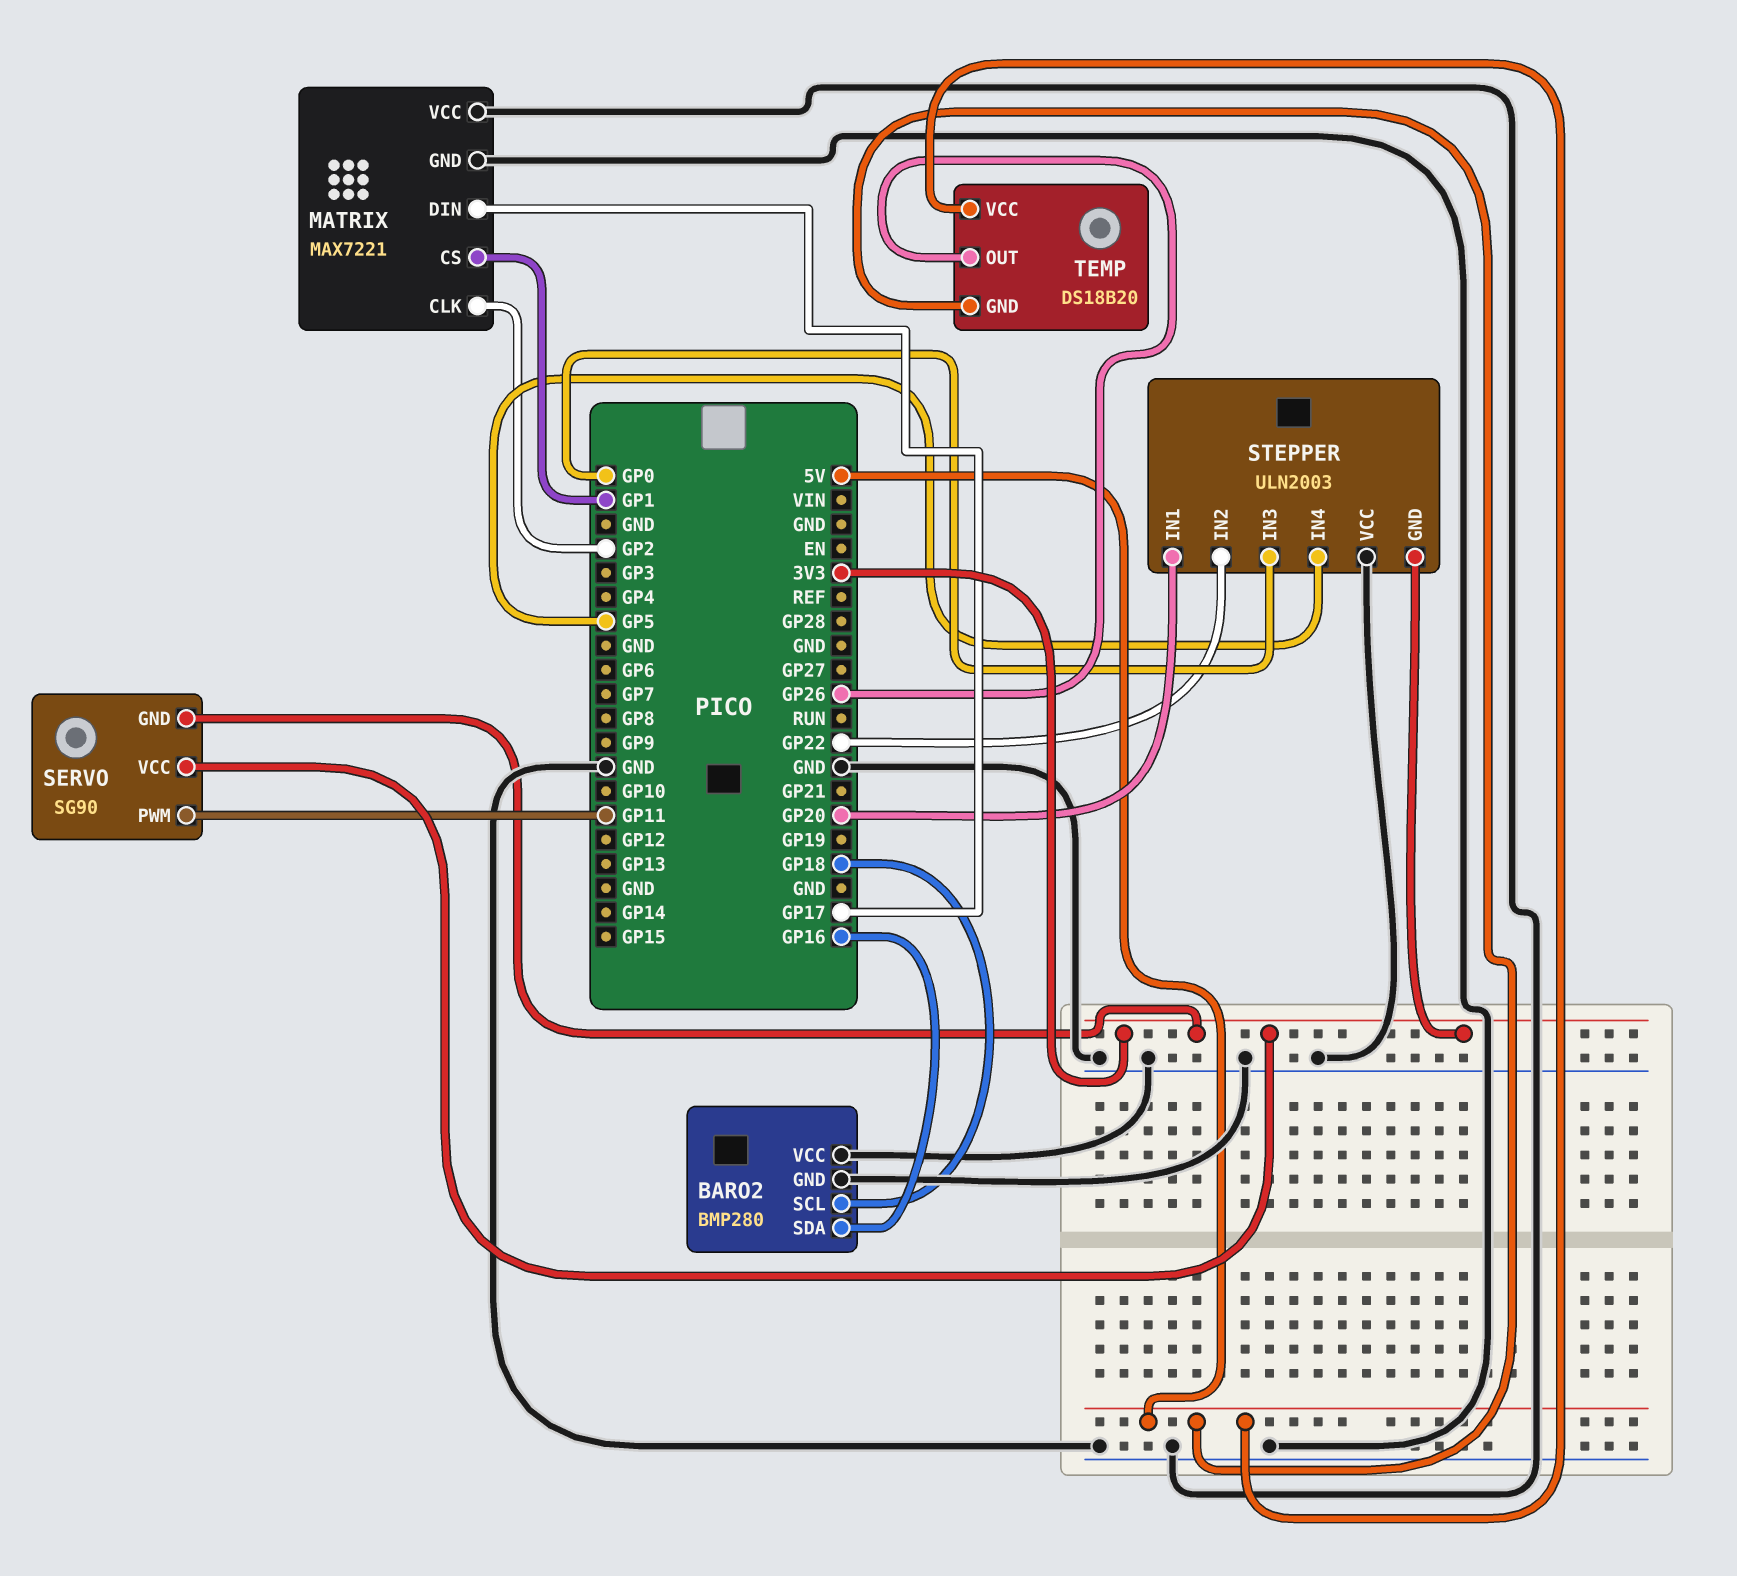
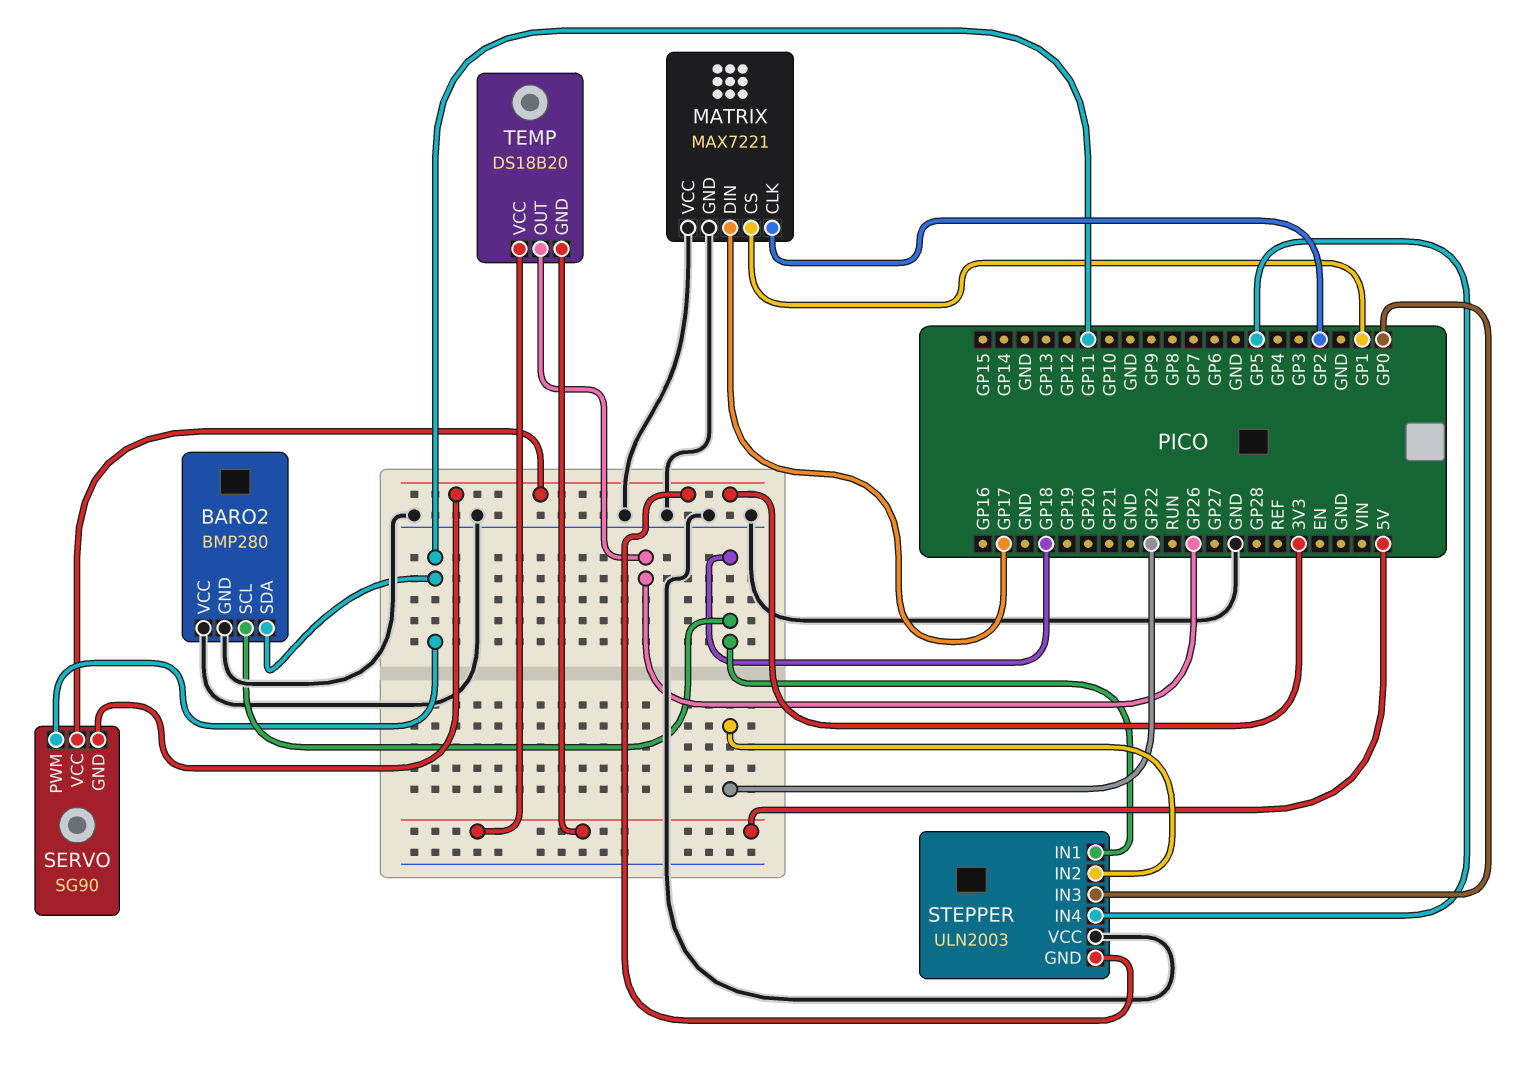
BARO2 pin SDA: GP16 -> GP11
STEPPER pin IN1: GP20 -> GP18

